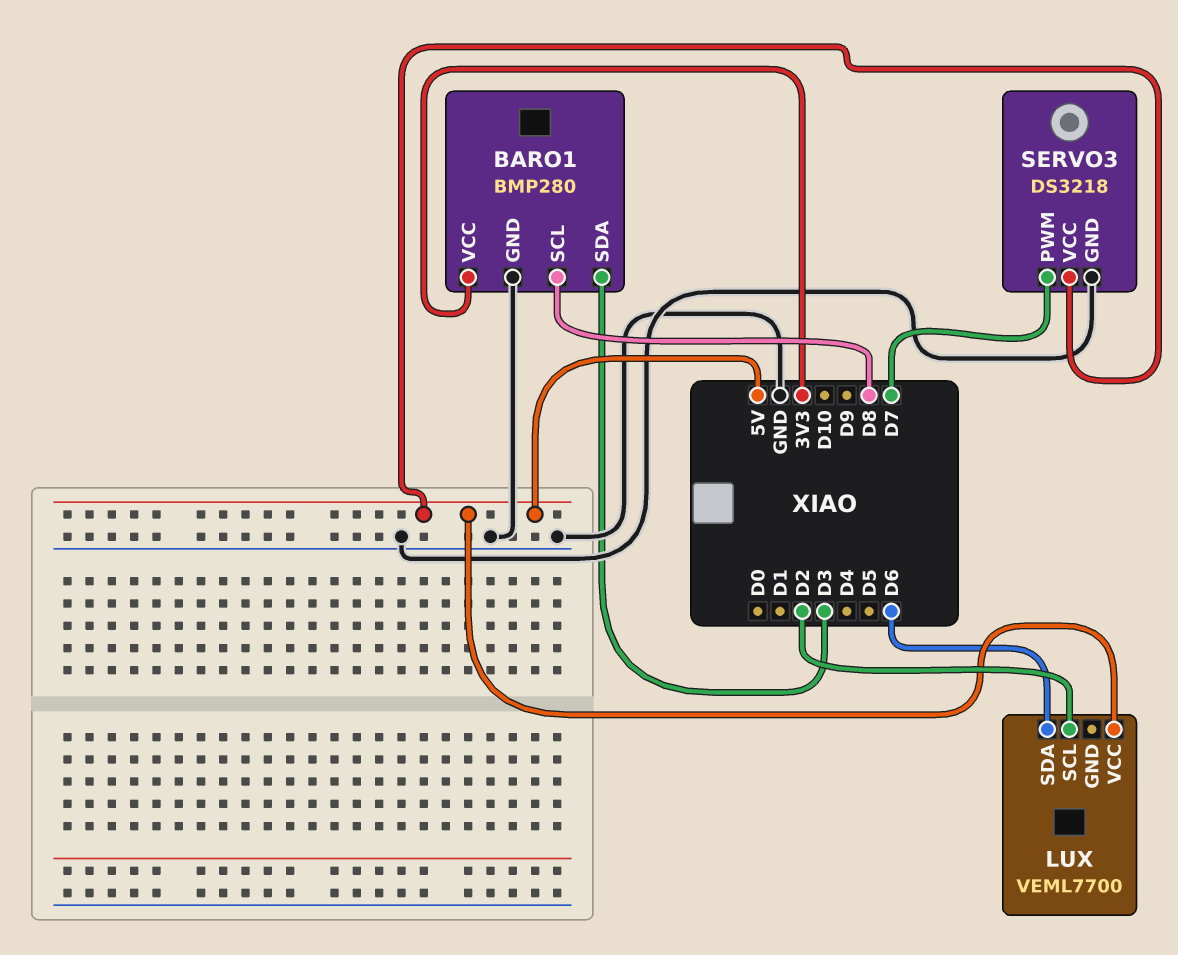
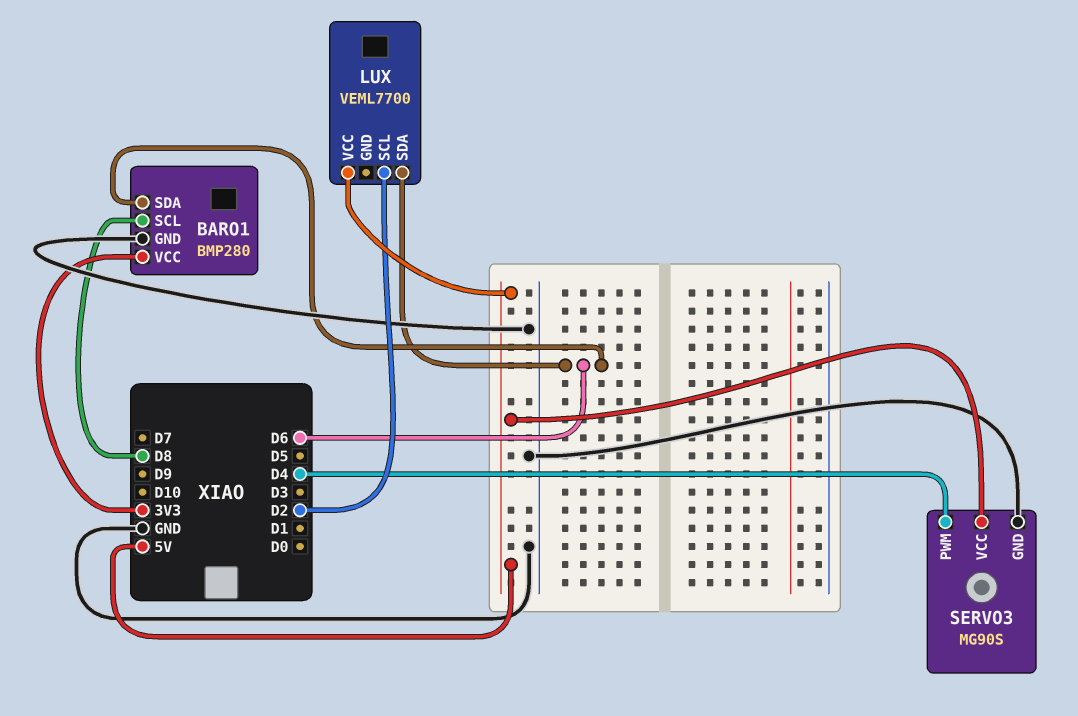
BARO1 pin SDA: D3 -> D6
SERVO3: DS3218 -> MG90S
SERVO3 pin PWM: D7 -> D4

